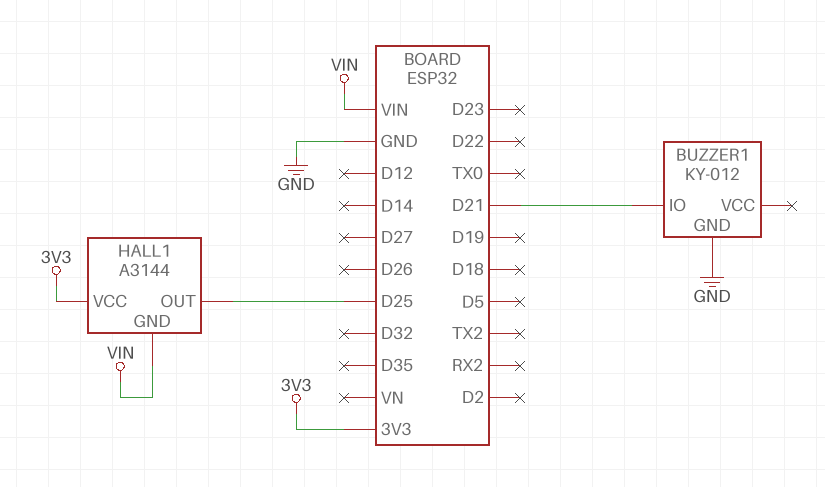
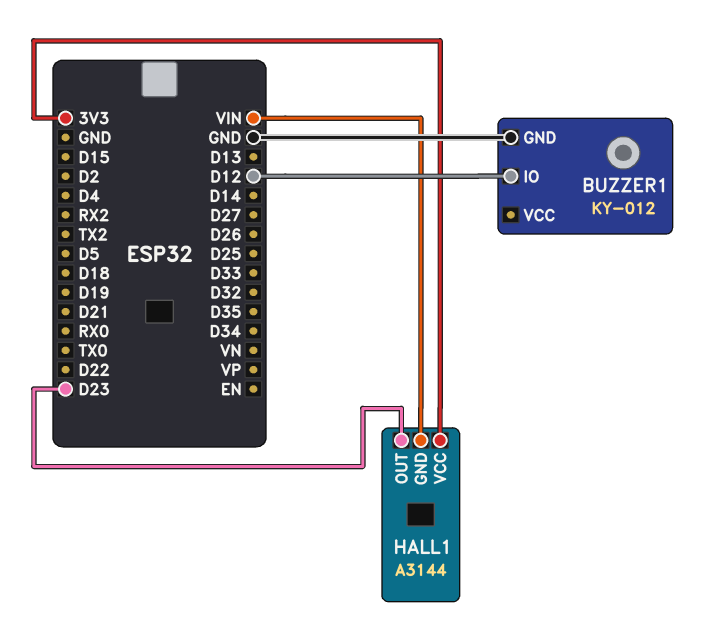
BUZZER1 pin IO: D21 -> D12
HALL1 pin OUT: D25 -> D23

